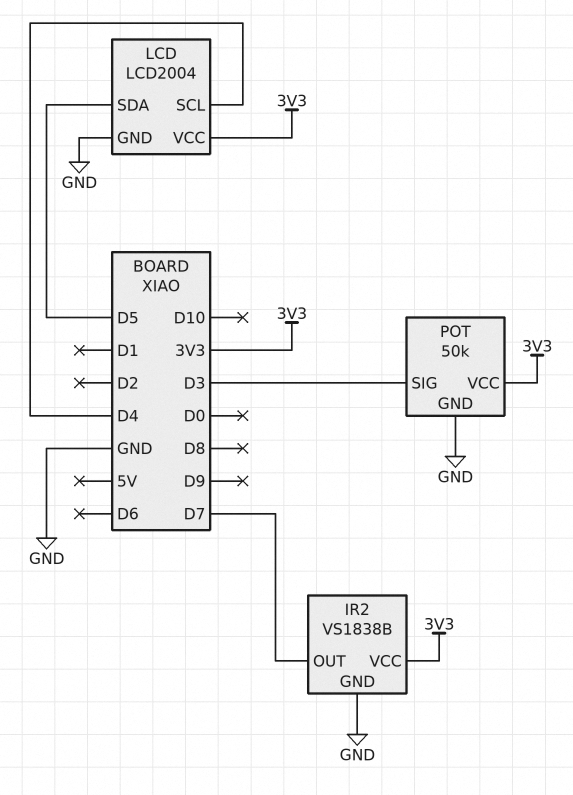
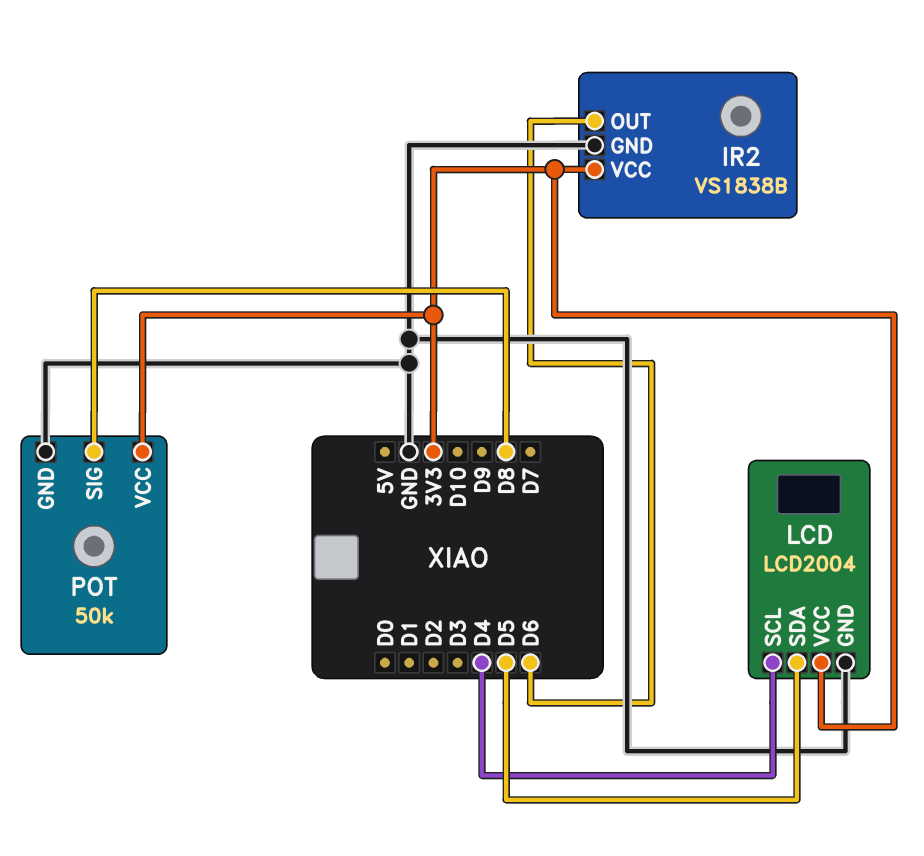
IR2 pin OUT: D7 -> D6
POT pin SIG: D3 -> D8

